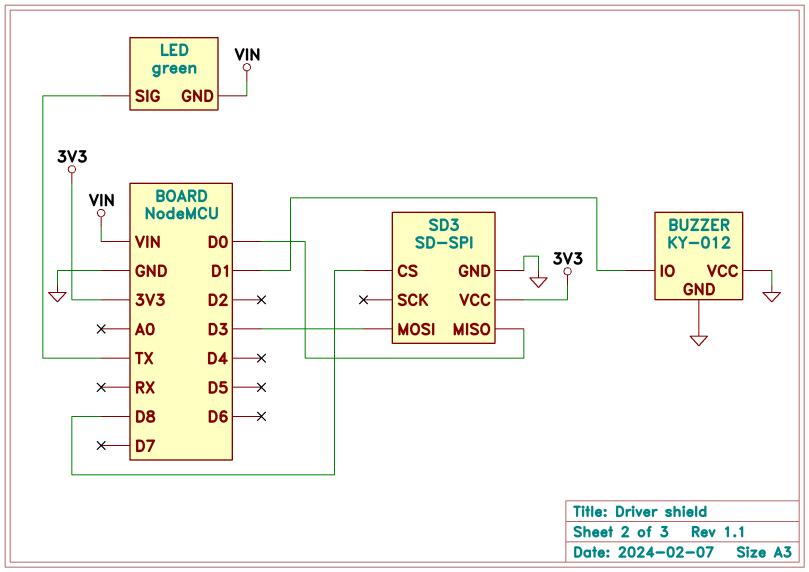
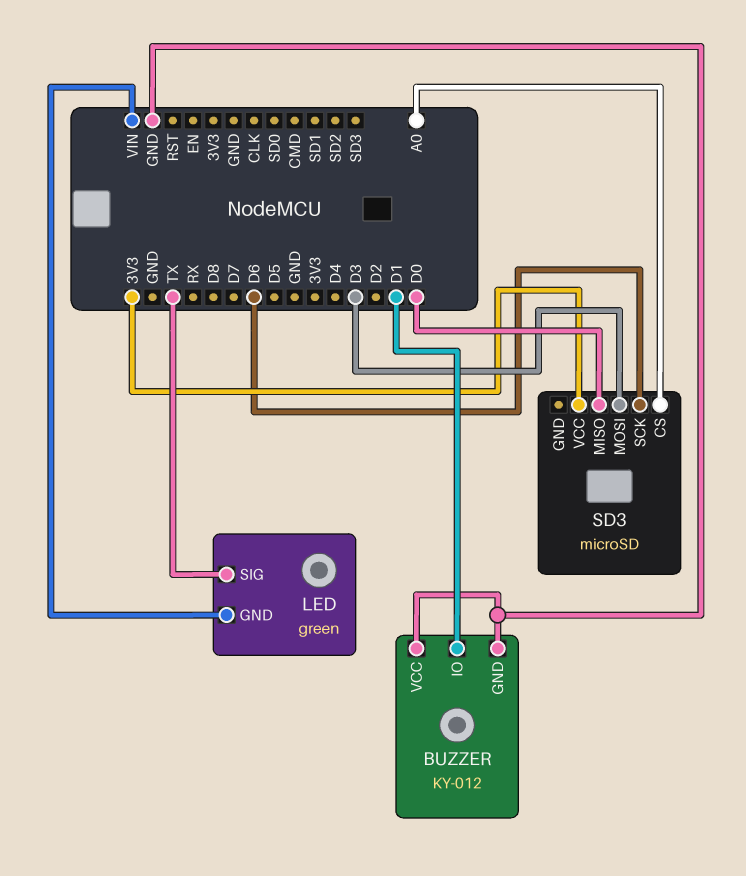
SD3: SD-SPI -> microSD
SD3 pin CS: D8 -> A0
SD3 pin GND: GND -> none
SD3 pin SCK: none -> D6

